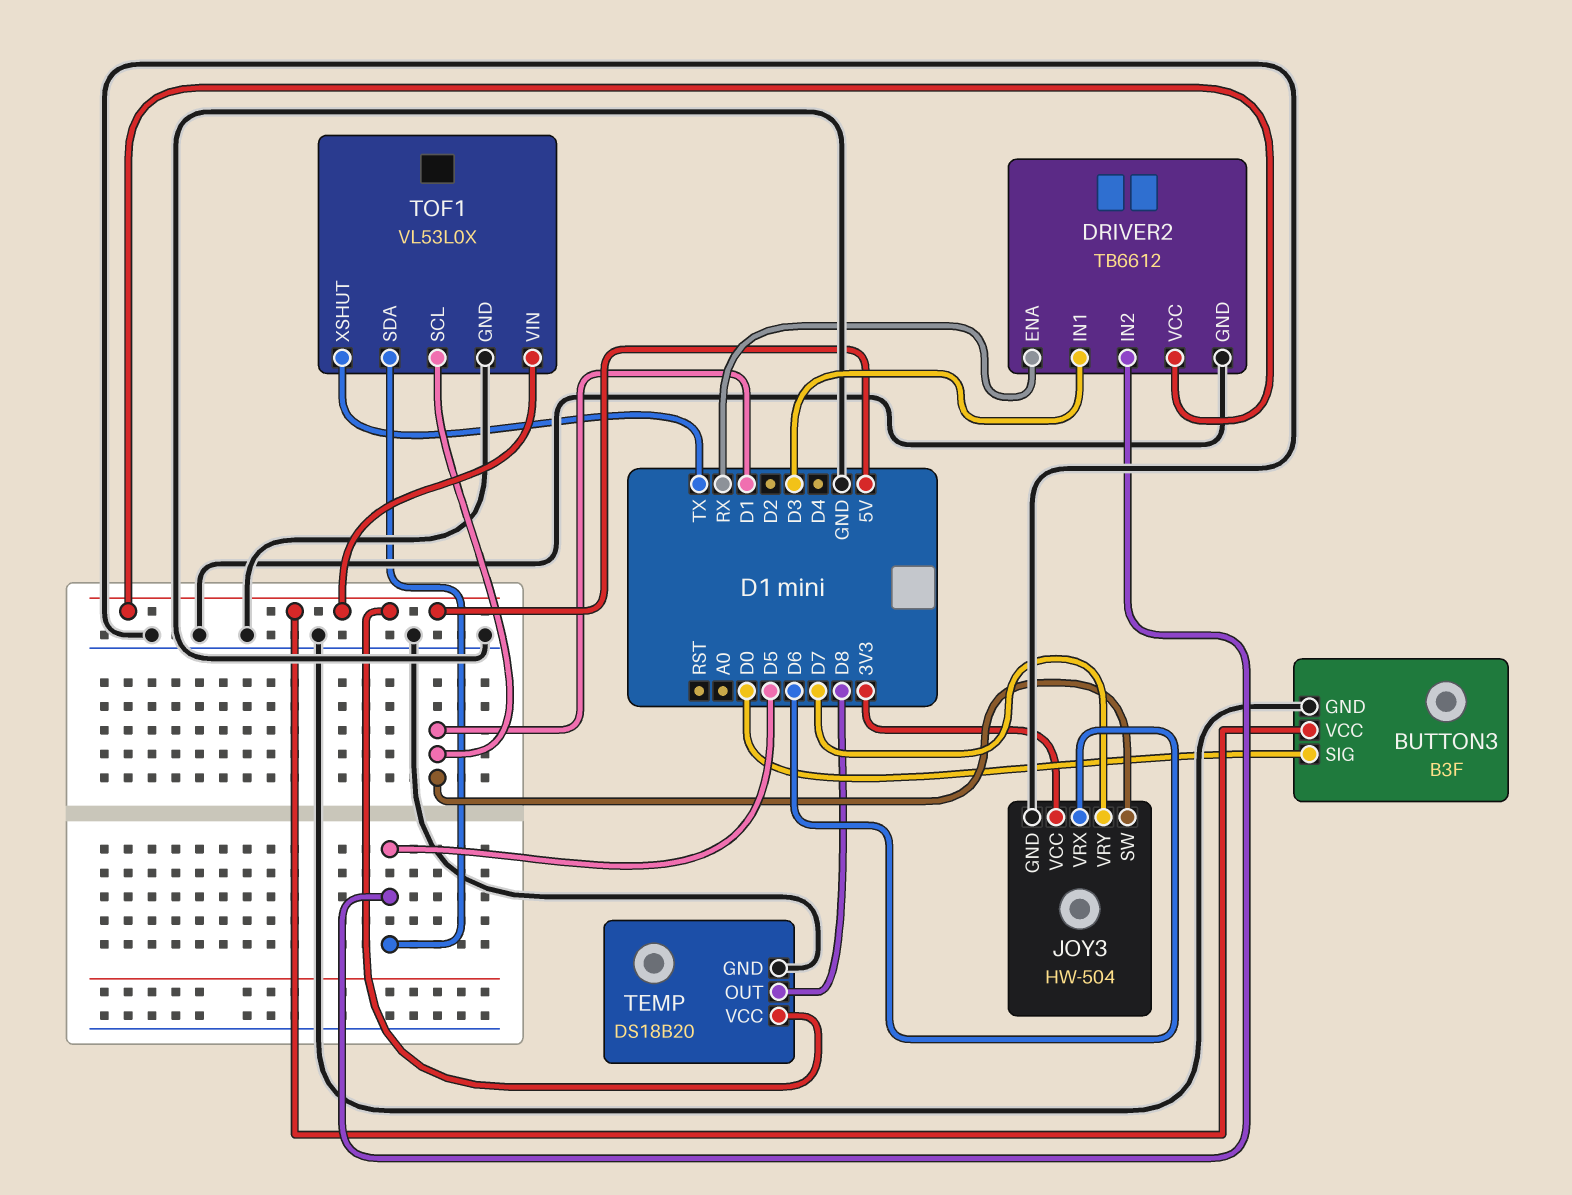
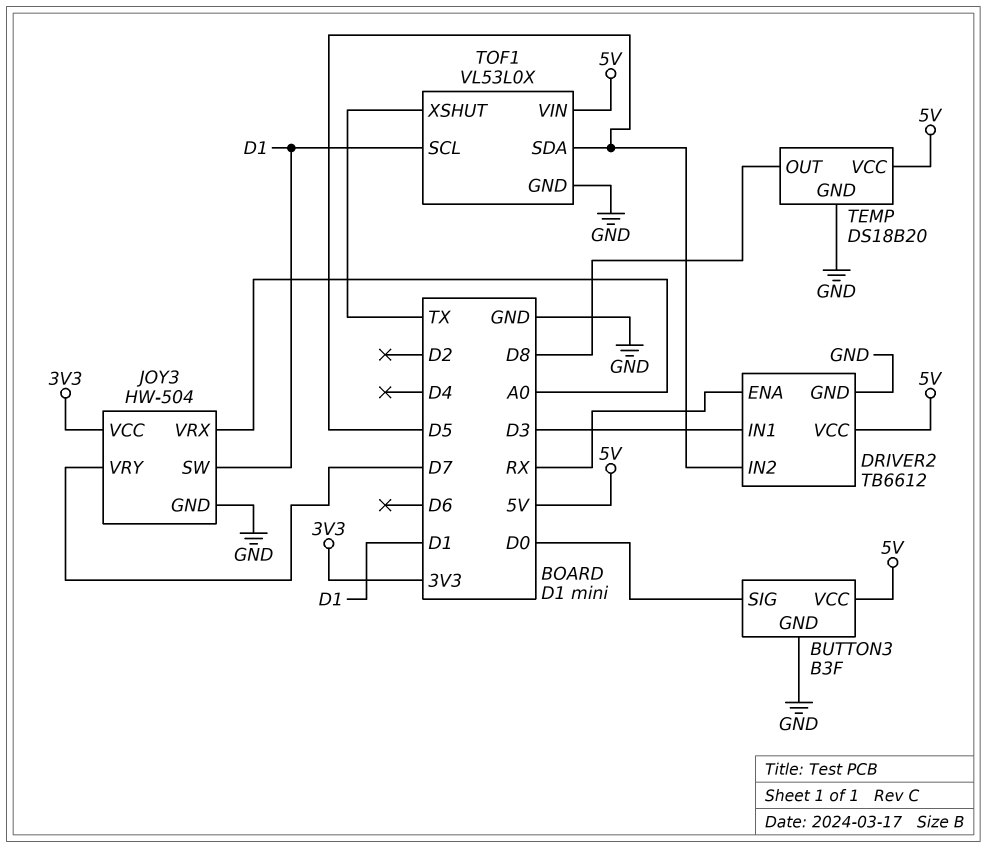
JOY3 pin VRX: D6 -> A0

